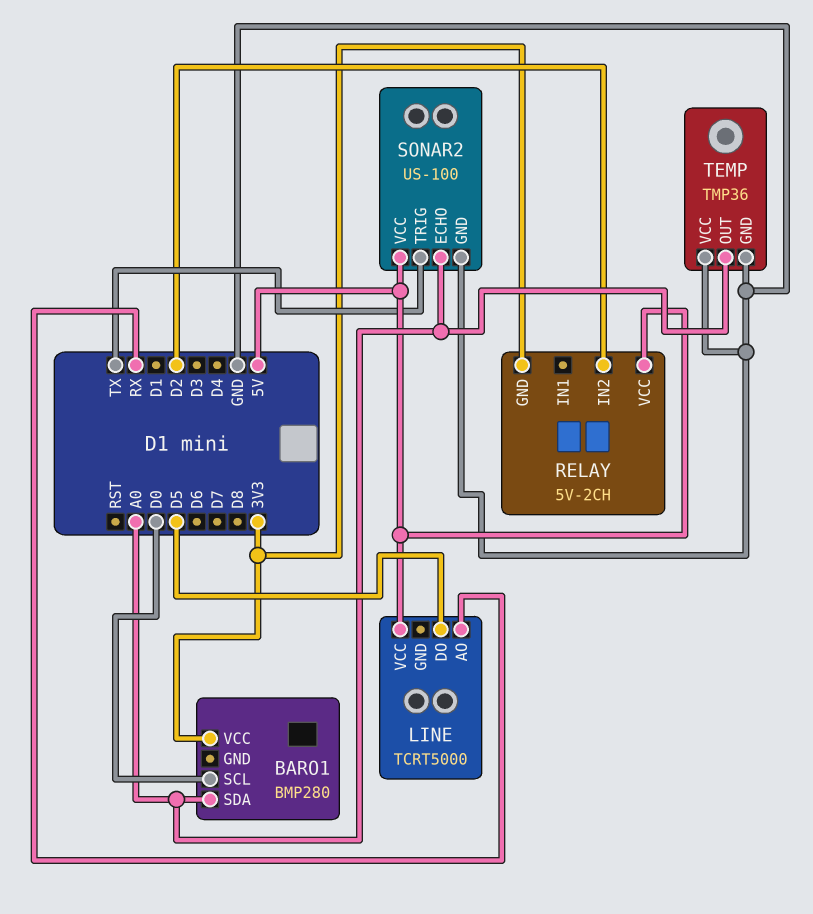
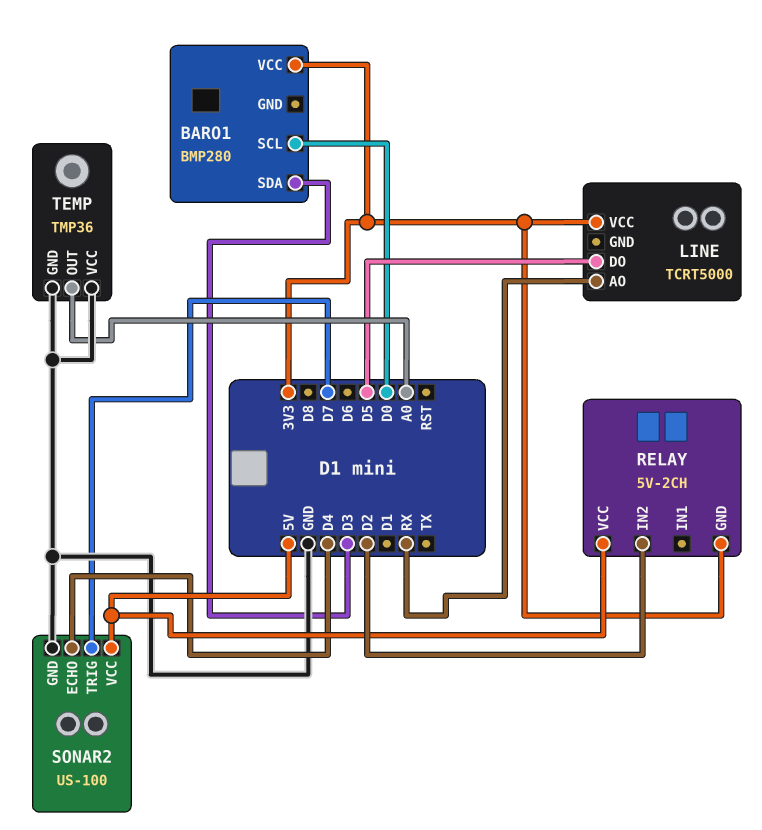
BARO1 pin SDA: A0 -> D3
LINE pin VCC: 5V -> 3V3
SONAR2 pin ECHO: A0 -> D4
SONAR2 pin TRIG: TX -> D7

